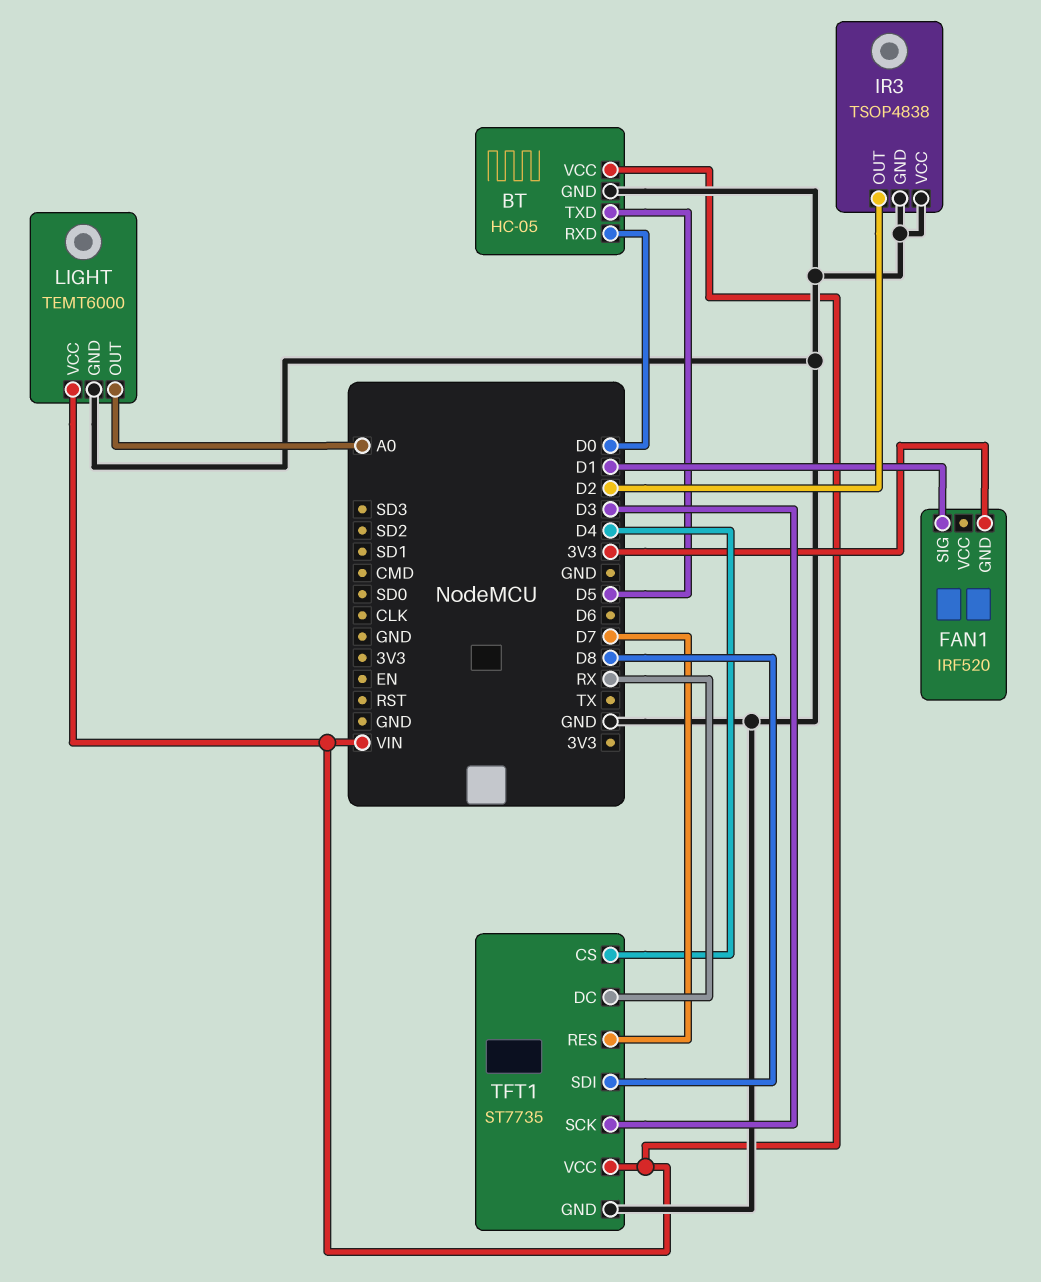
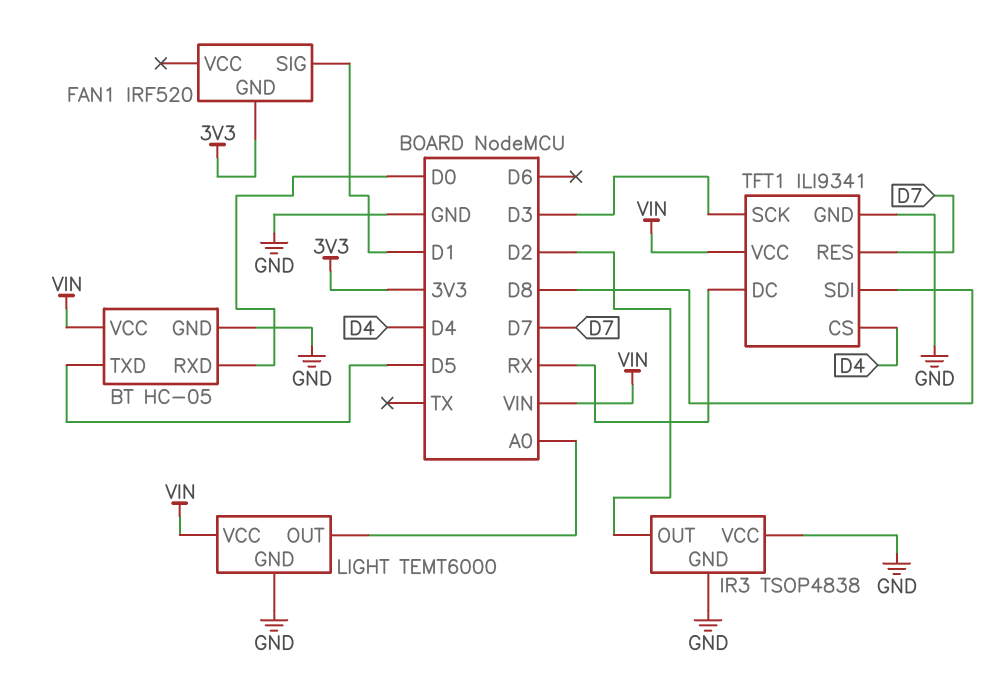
TFT1: ST7735 -> ILI9341

